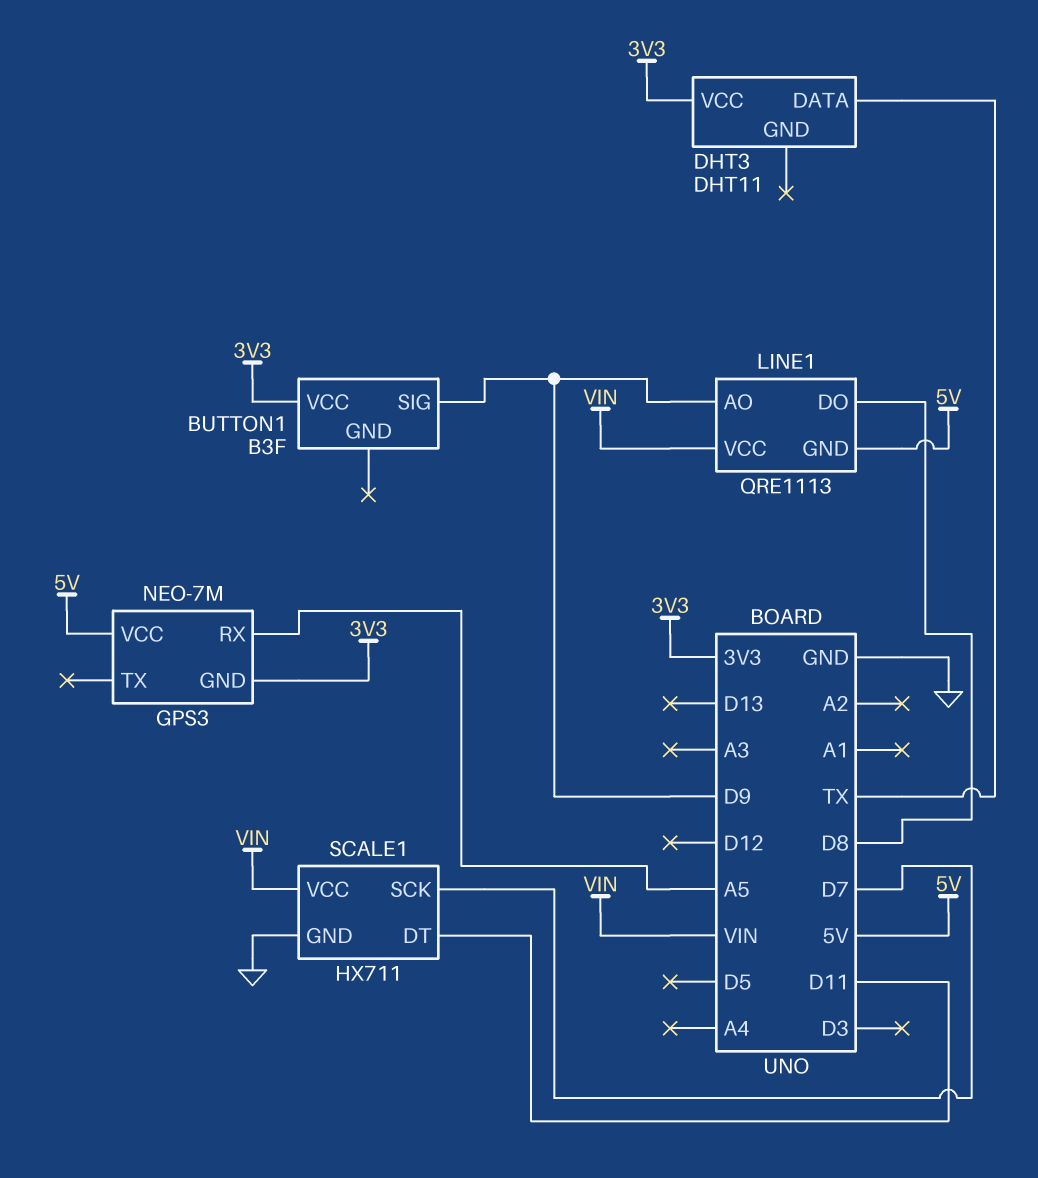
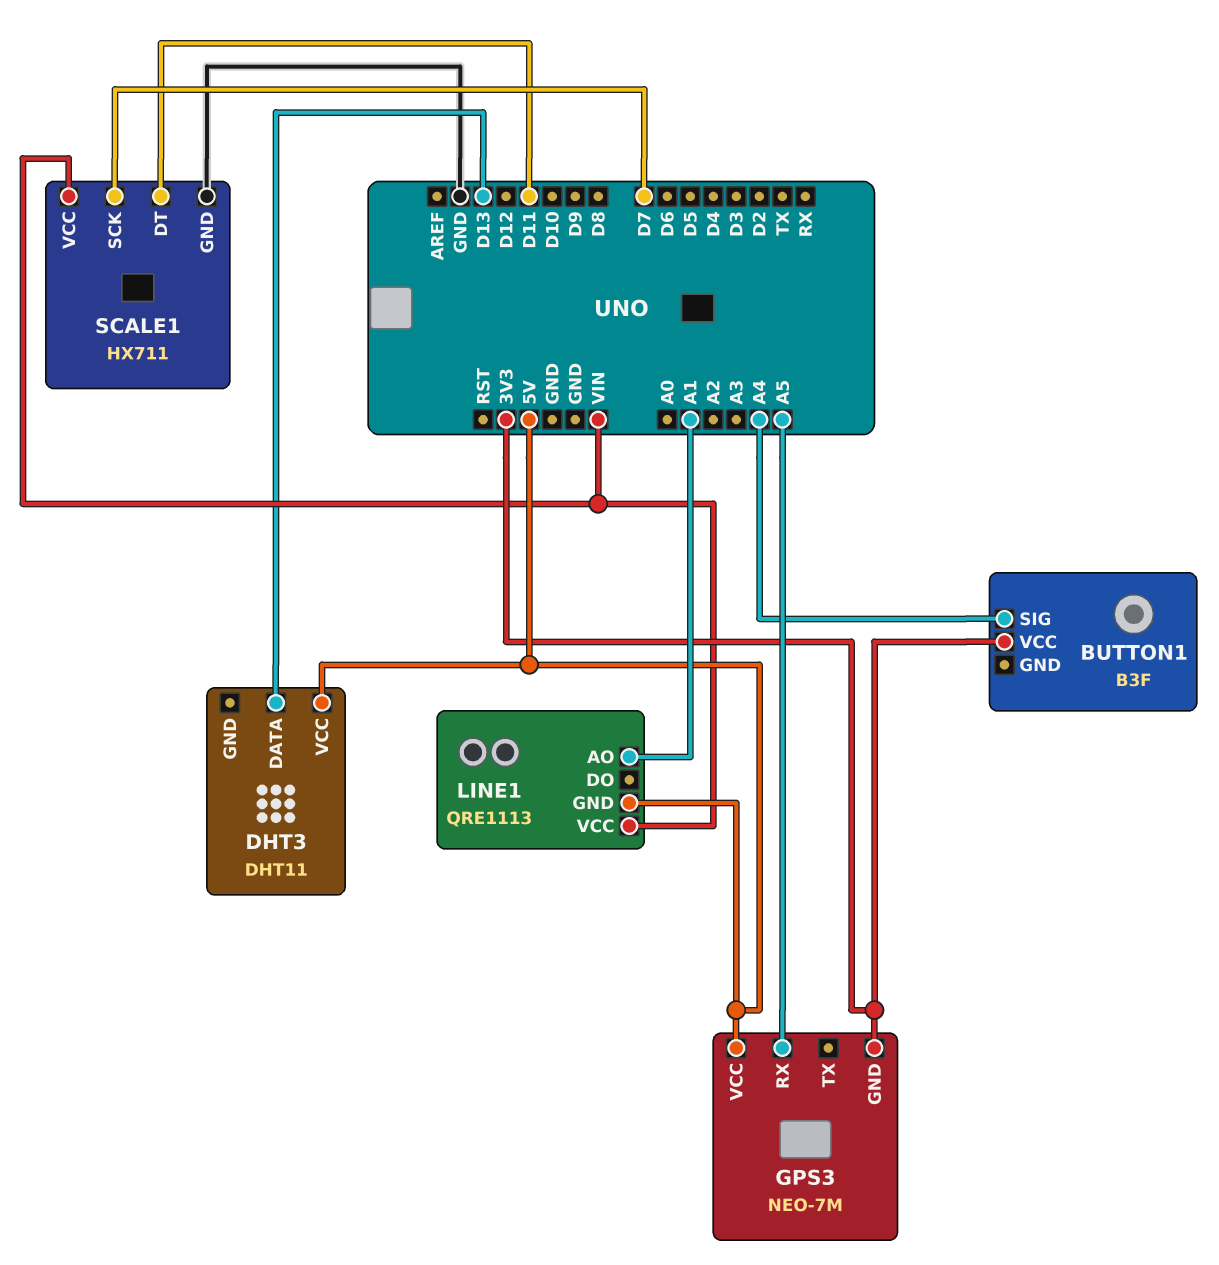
BUTTON1 pin SIG: D9 -> A4
DHT3 pin DATA: TX -> D13
DHT3 pin VCC: 3V3 -> 5V
LINE1 pin AO: D9 -> A1
LINE1 pin DO: D8 -> none

